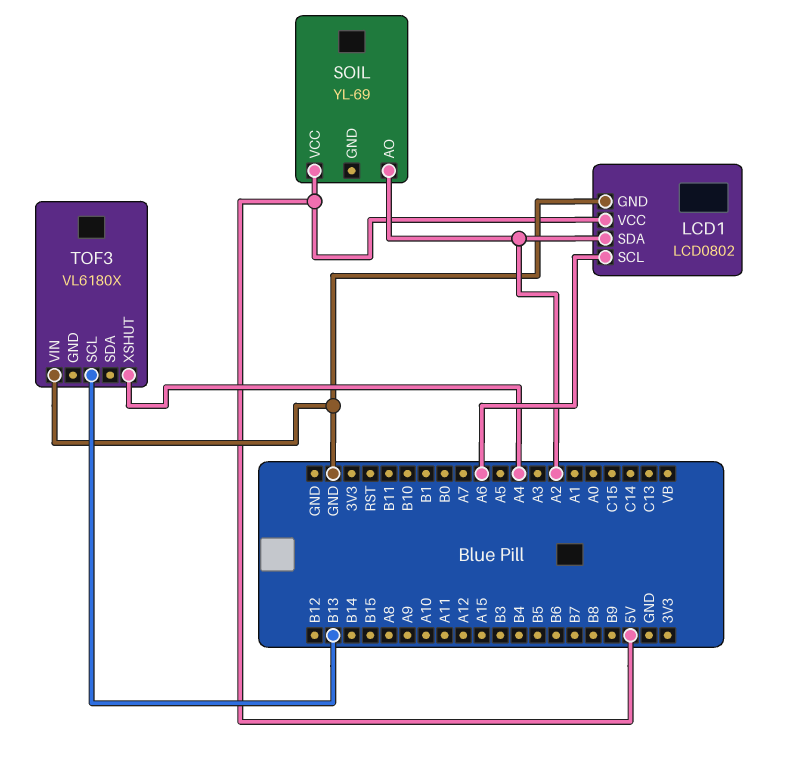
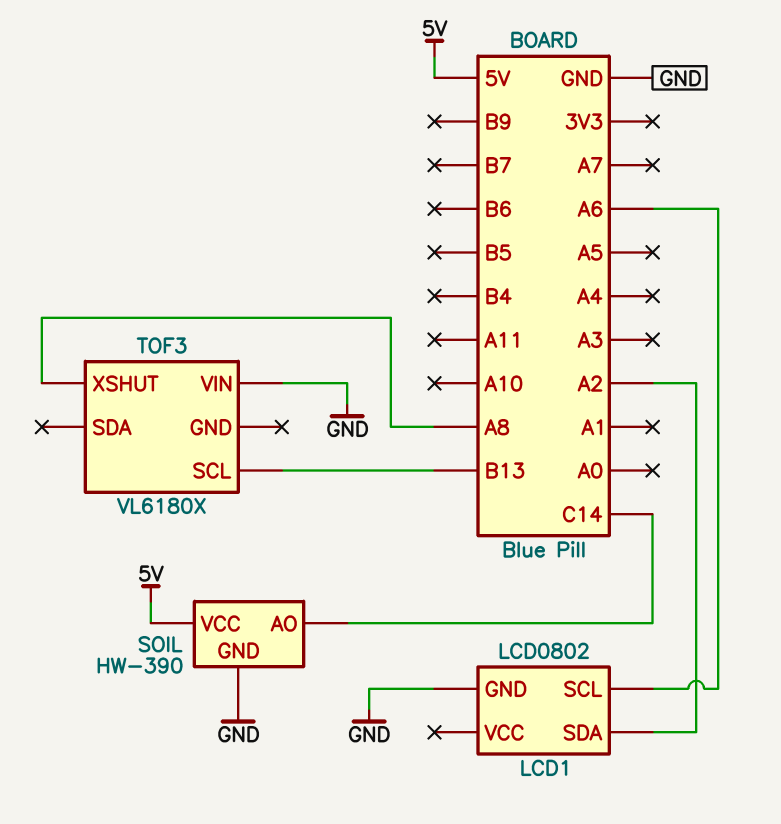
LCD1 pin VCC: 5V -> none
SOIL: YL-69 -> HW-390
SOIL pin AO: A2 -> C14
SOIL pin GND: none -> GND
TOF3 pin XSHUT: A4 -> A8

